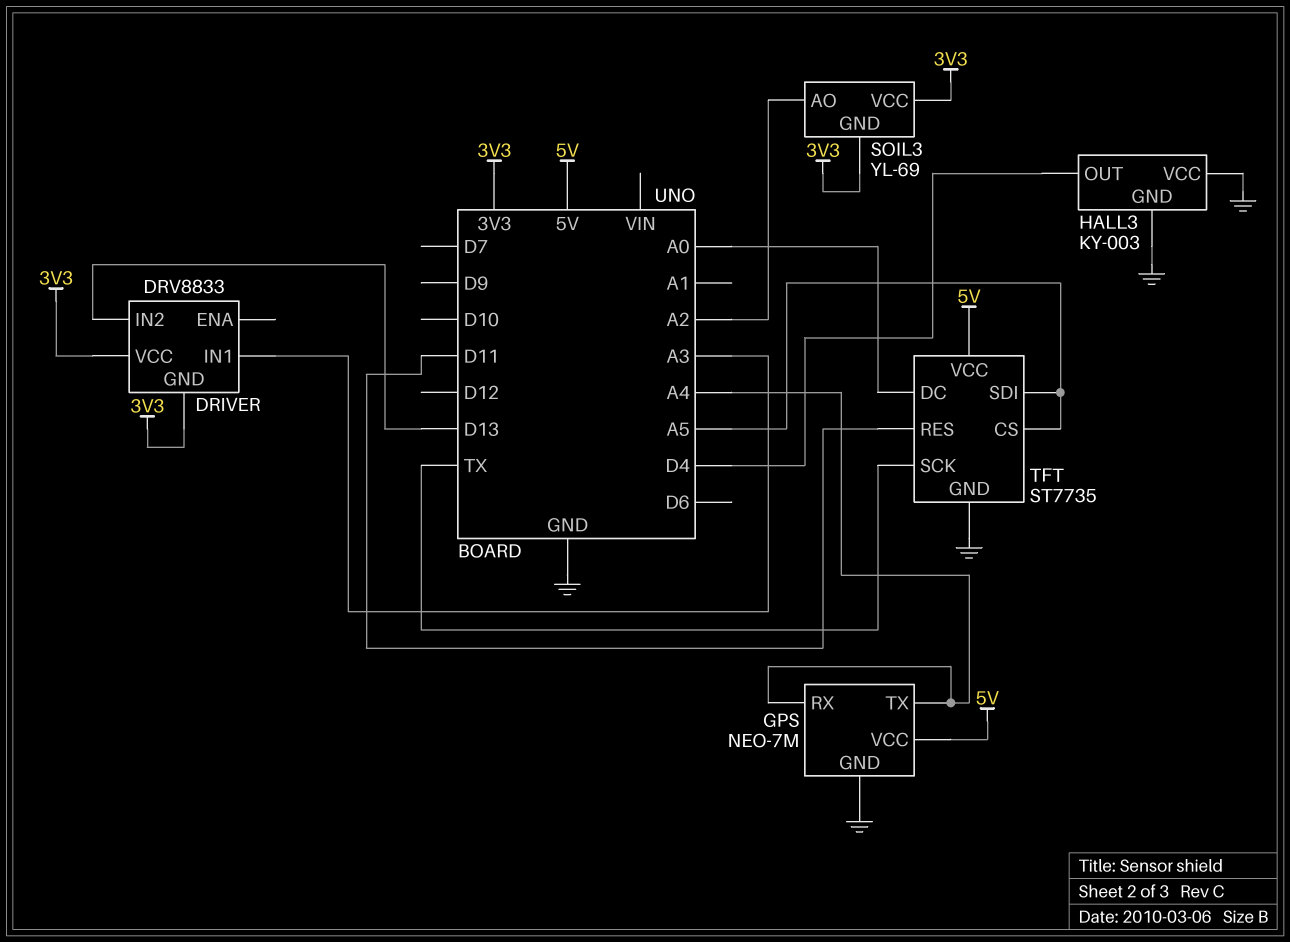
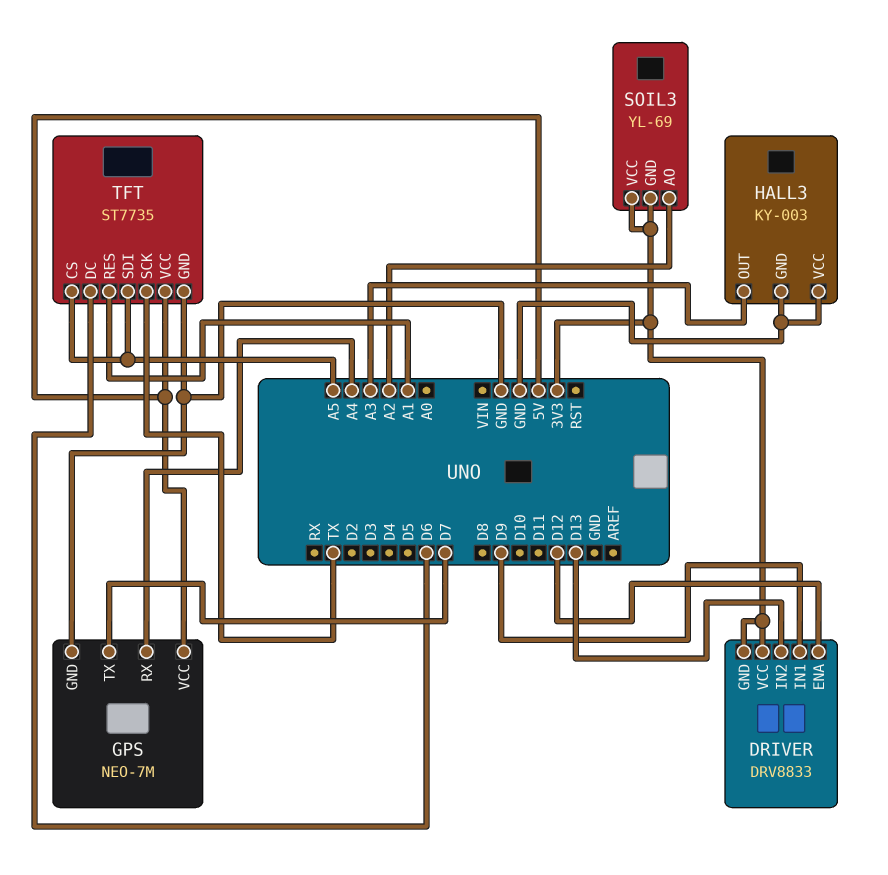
DRIVER pin ENA: none -> D12
DRIVER pin IN1: A3 -> D9
GPS pin TX: A4 -> D7
HALL3 pin OUT: D4 -> A3
TFT pin DC: A0 -> D6
TFT pin RES: D11 -> A1

